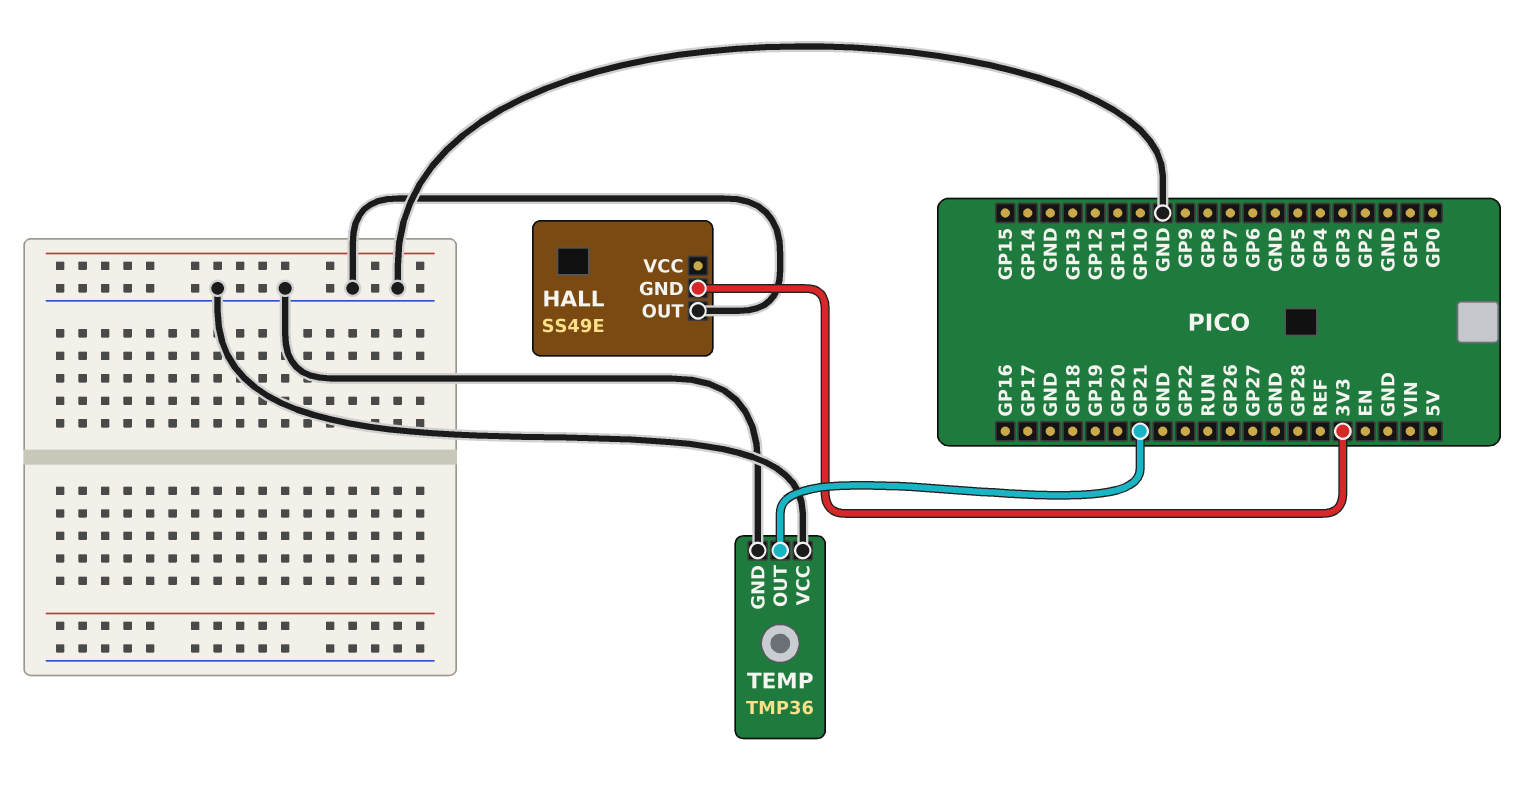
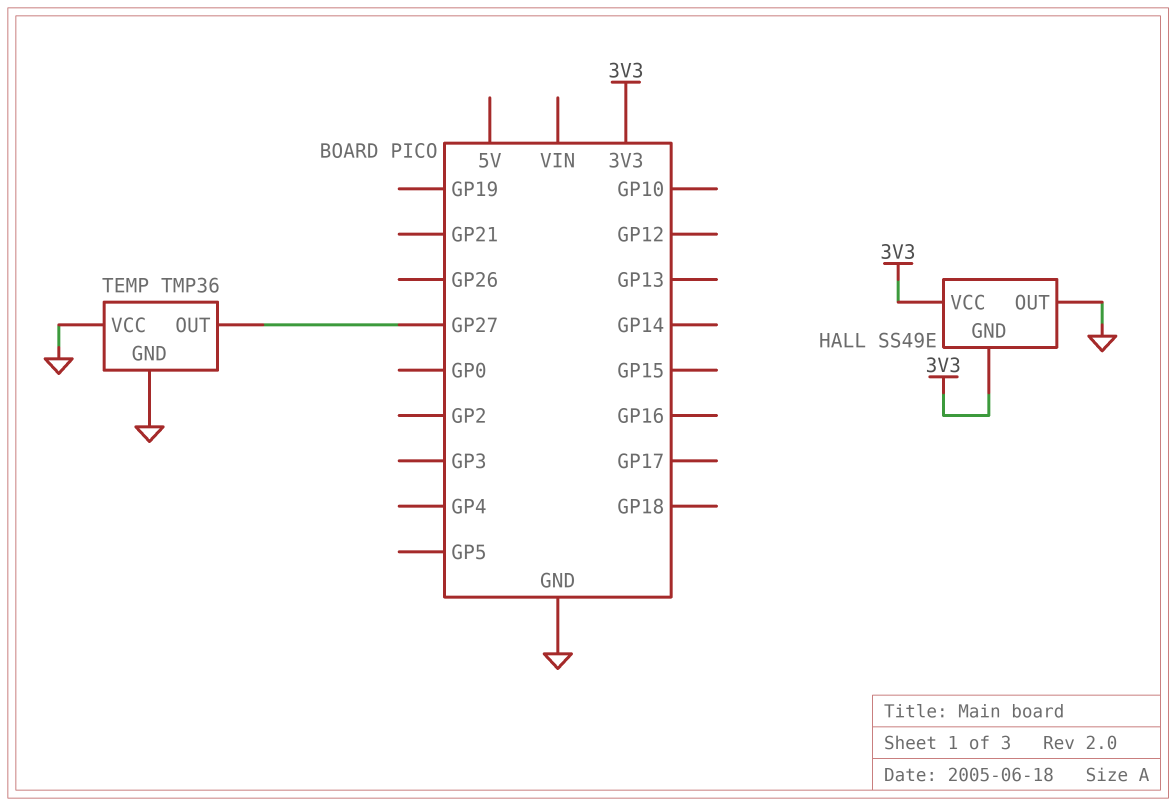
HALL pin VCC: none -> 3V3
TEMP pin OUT: GP21 -> GP27

